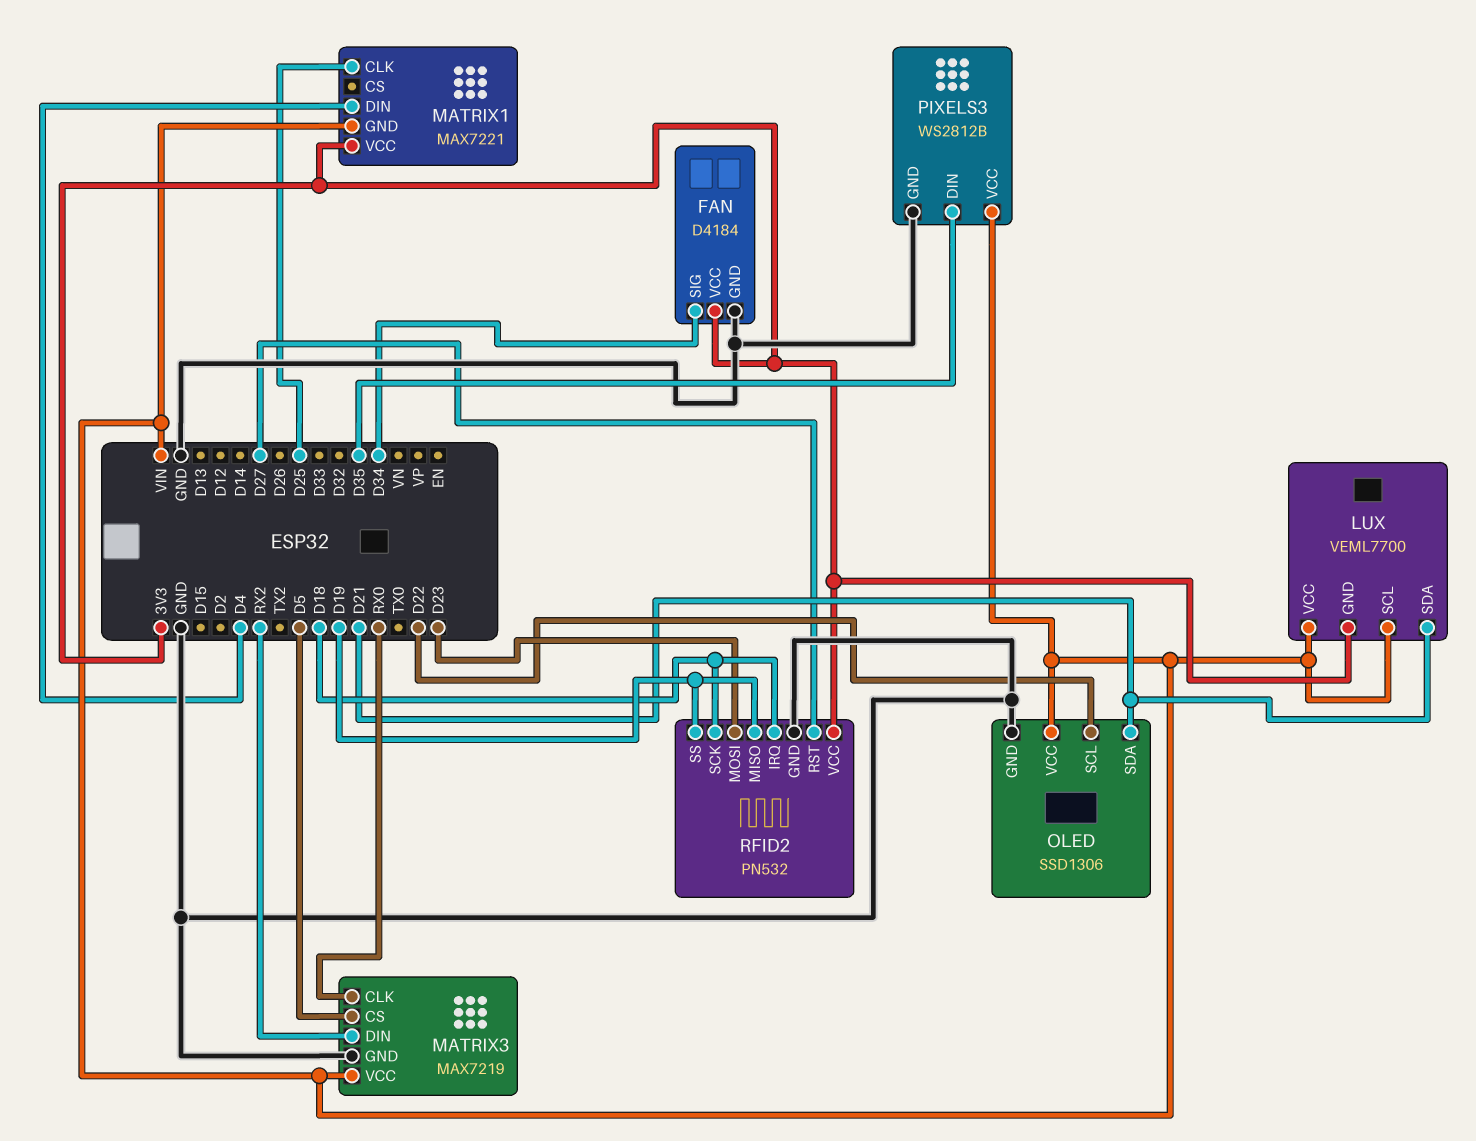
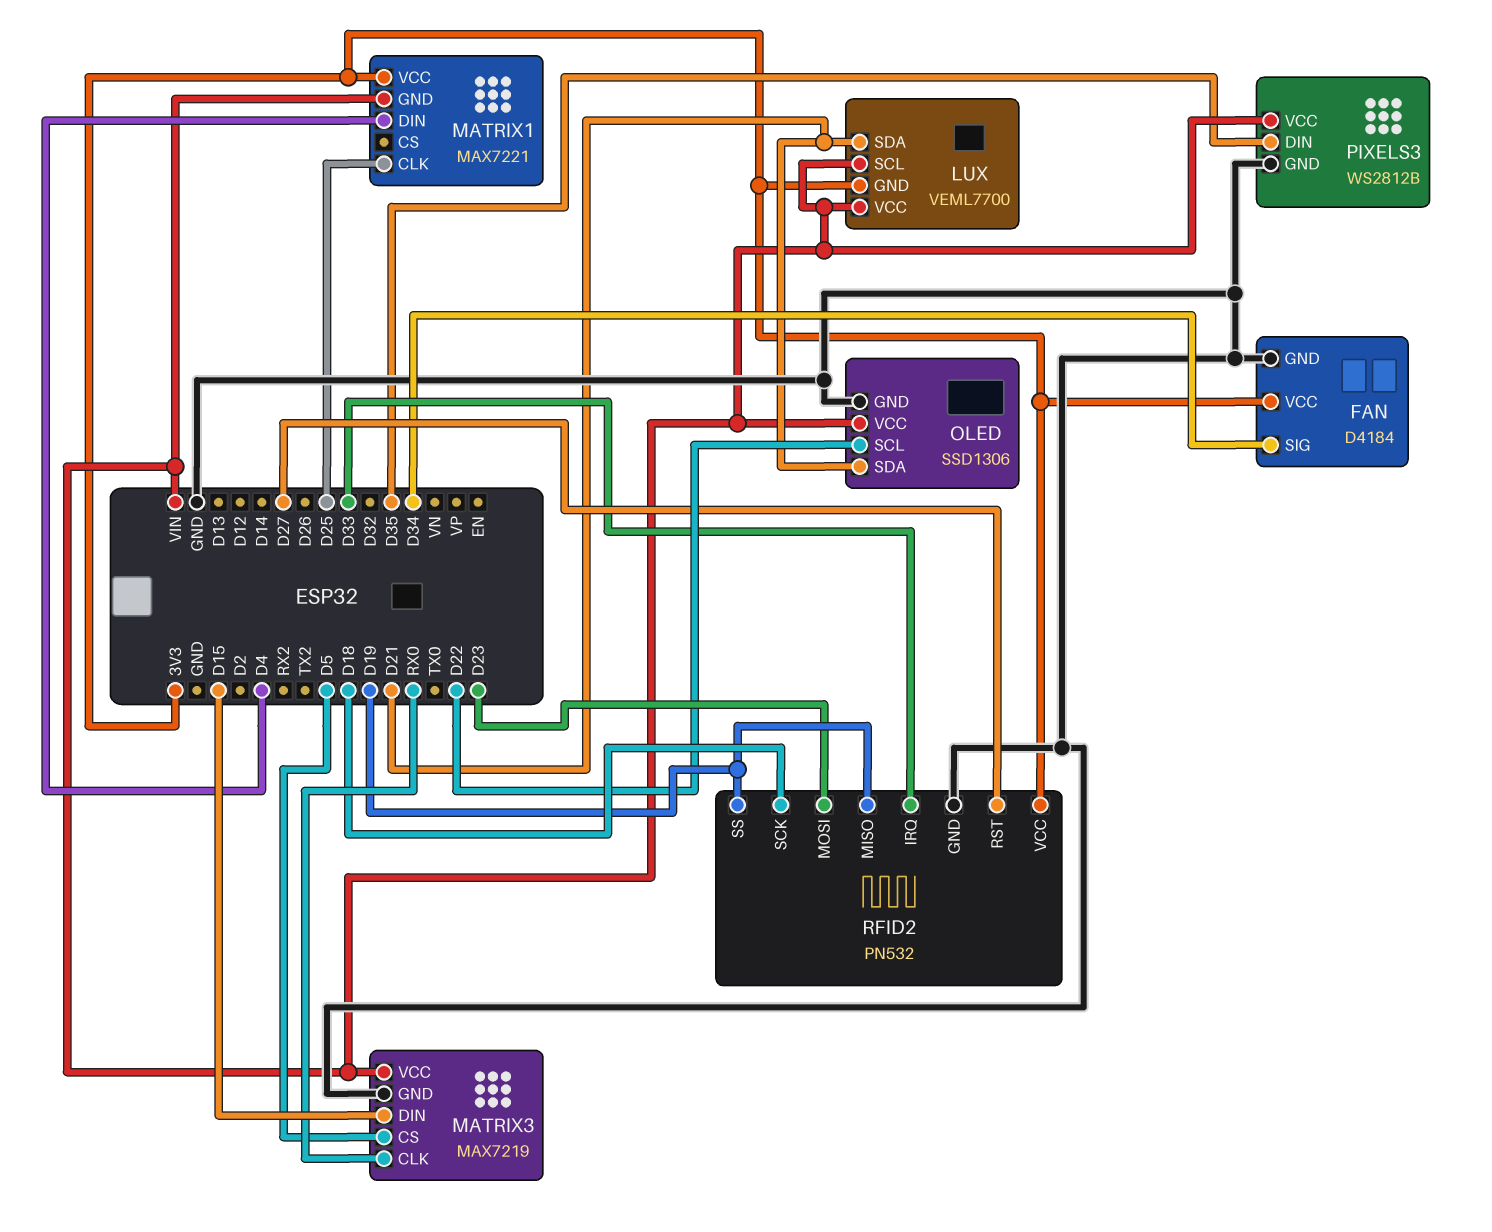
MATRIX3 pin DIN: RX2 -> D15
RFID2 pin IRQ: D18 -> D33

